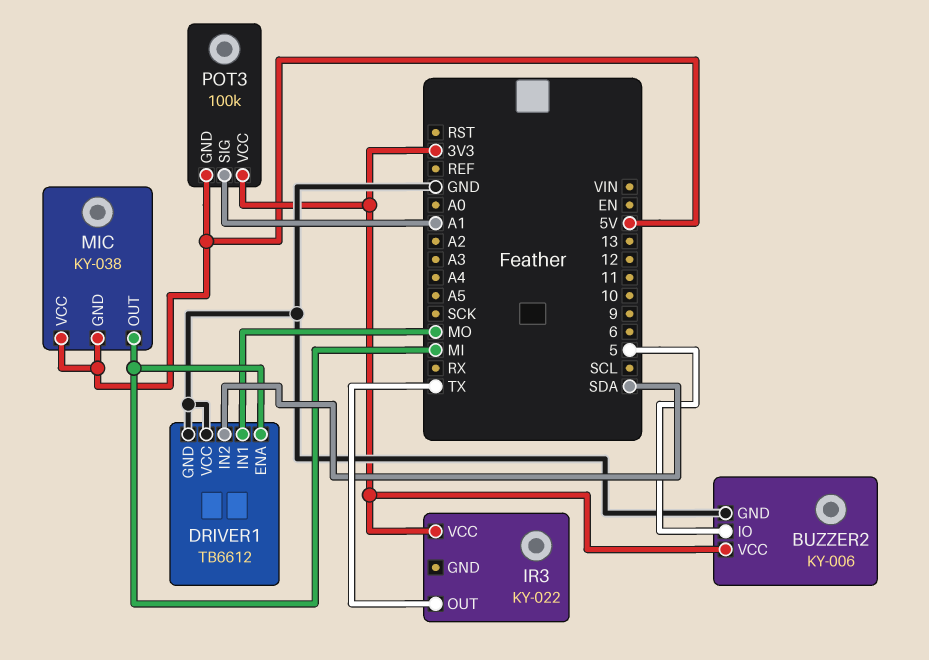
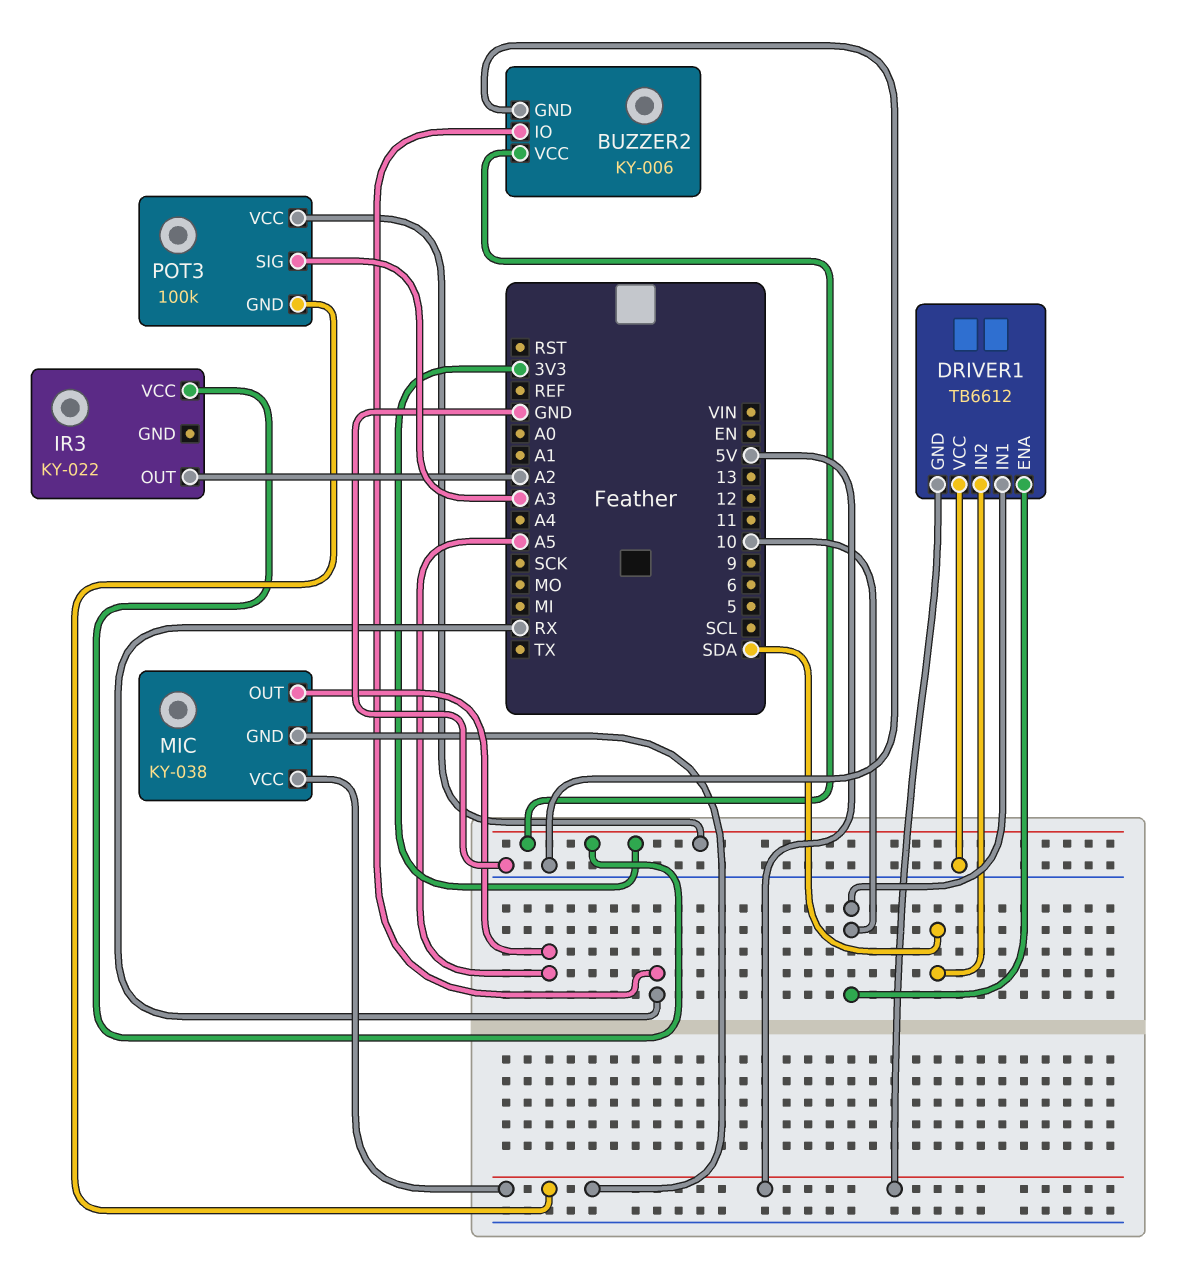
BUZZER2 pin IO: 5 -> RX
DRIVER1 pin ENA: MI -> 10
DRIVER1 pin GND: GND -> 5V
DRIVER1 pin IN1: MO -> 10
IR3 pin OUT: TX -> A2
MIC pin OUT: MI -> A5
POT3 pin SIG: A1 -> A3

